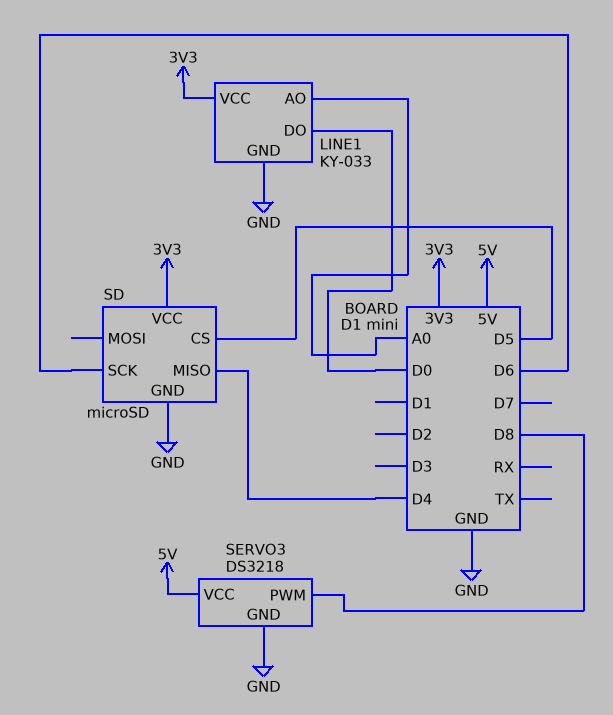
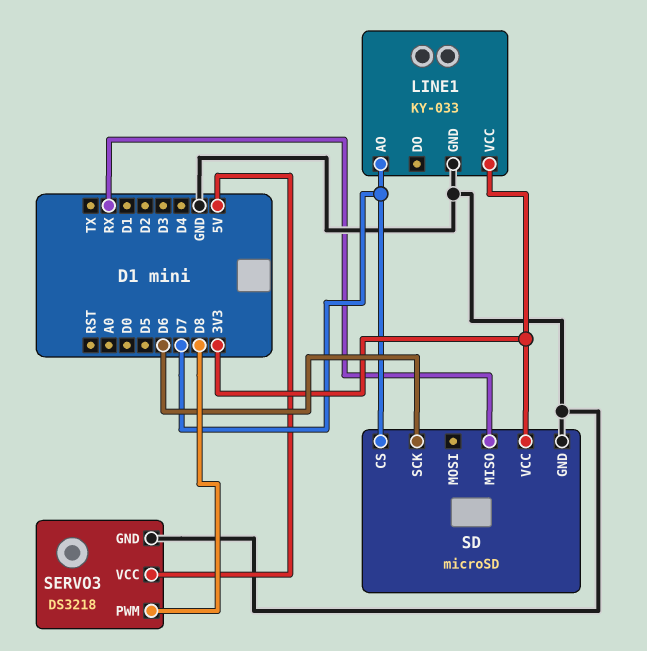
LINE1 pin AO: A0 -> D7
LINE1 pin DO: D0 -> none
SD pin CS: D5 -> D7
SD pin MISO: D4 -> RX

